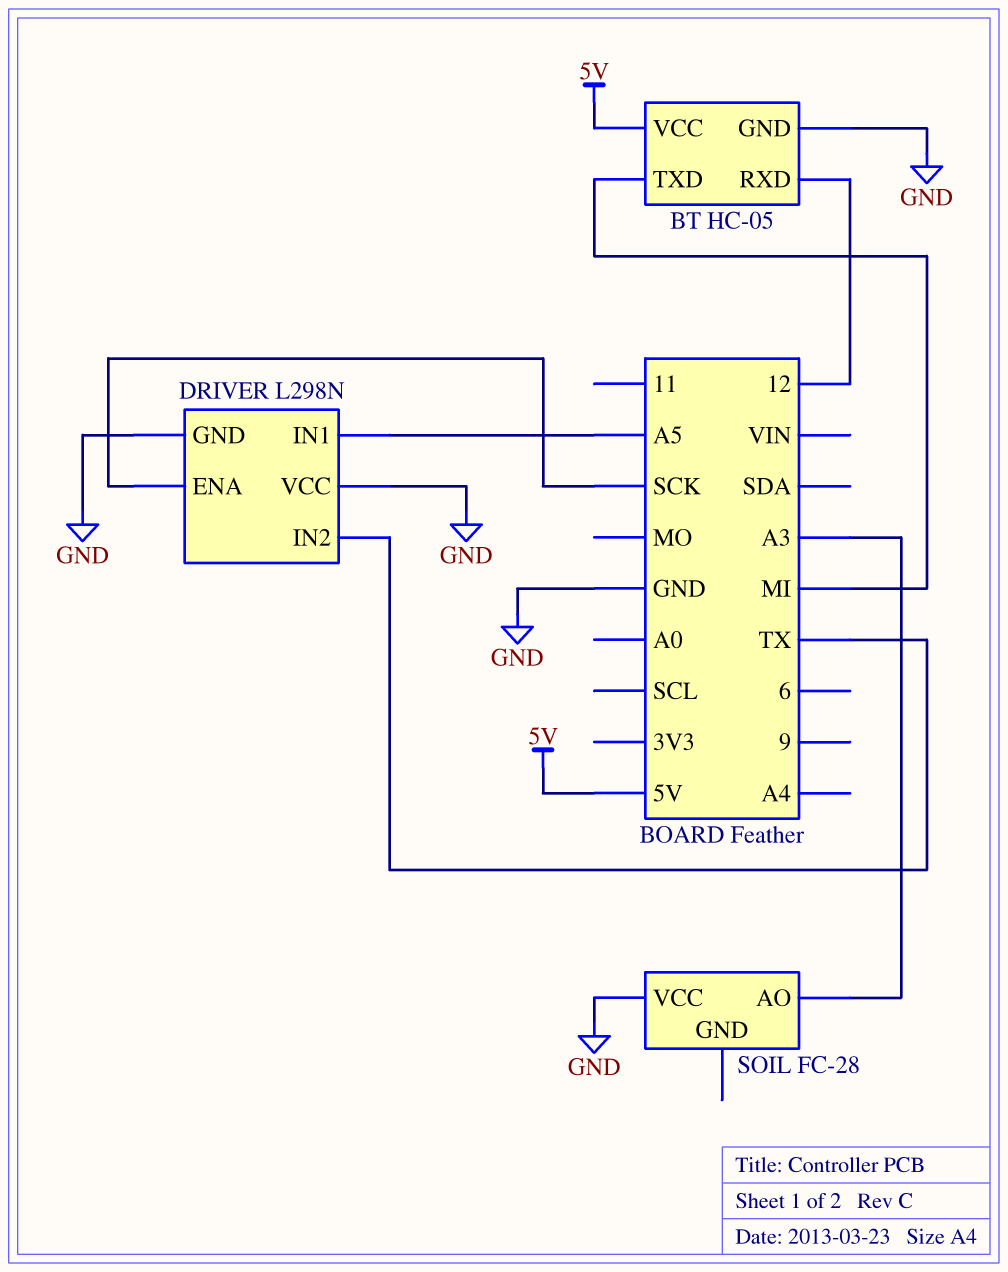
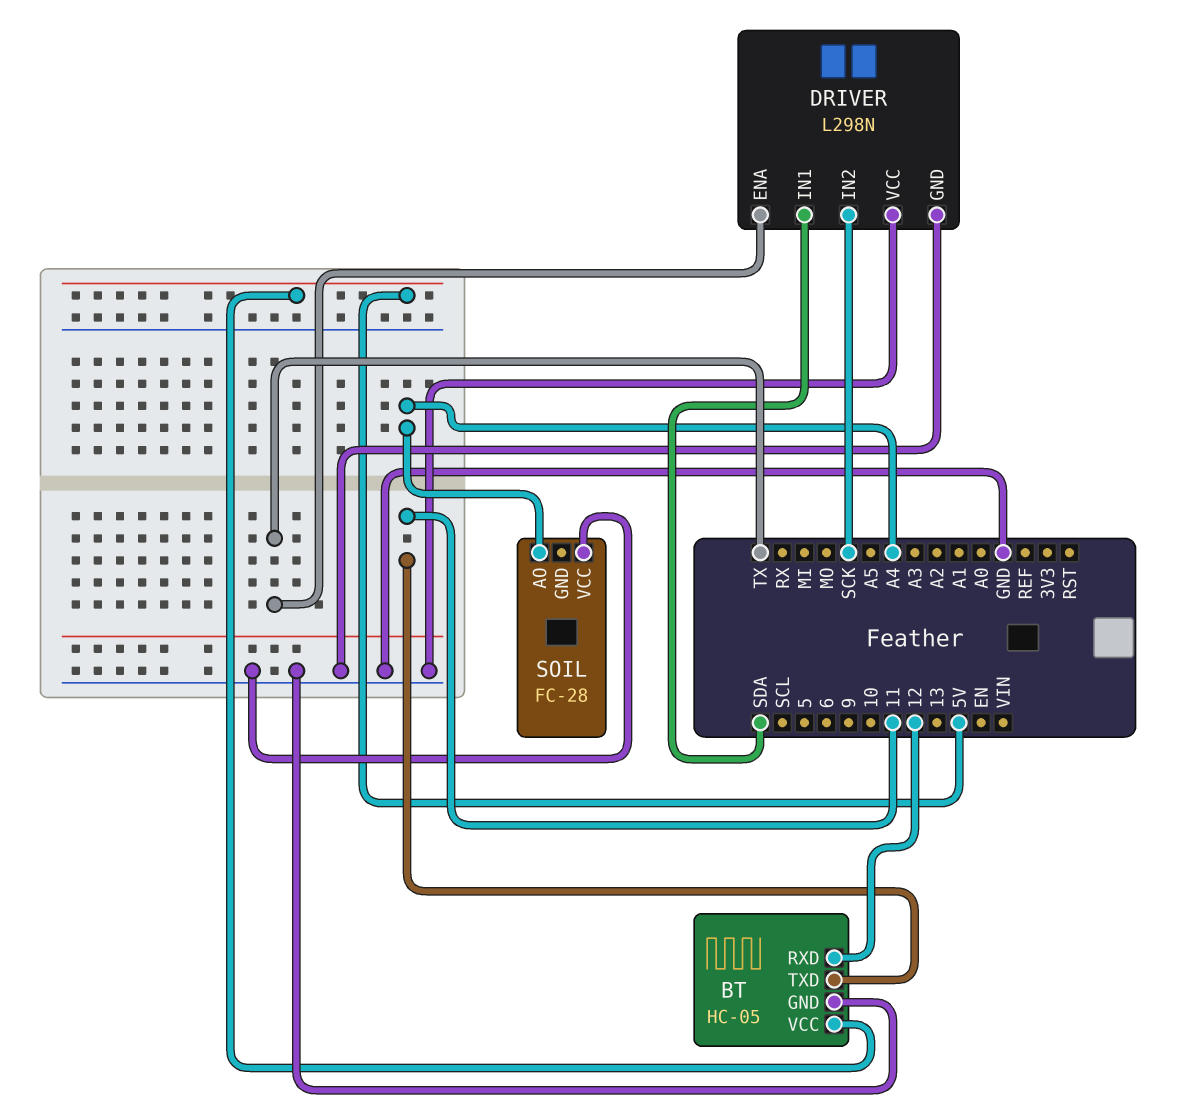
BT pin TXD: MI -> 11
DRIVER pin ENA: SCK -> TX
DRIVER pin IN1: A5 -> SDA
DRIVER pin IN2: TX -> SCK
SOIL pin AO: A3 -> A4

